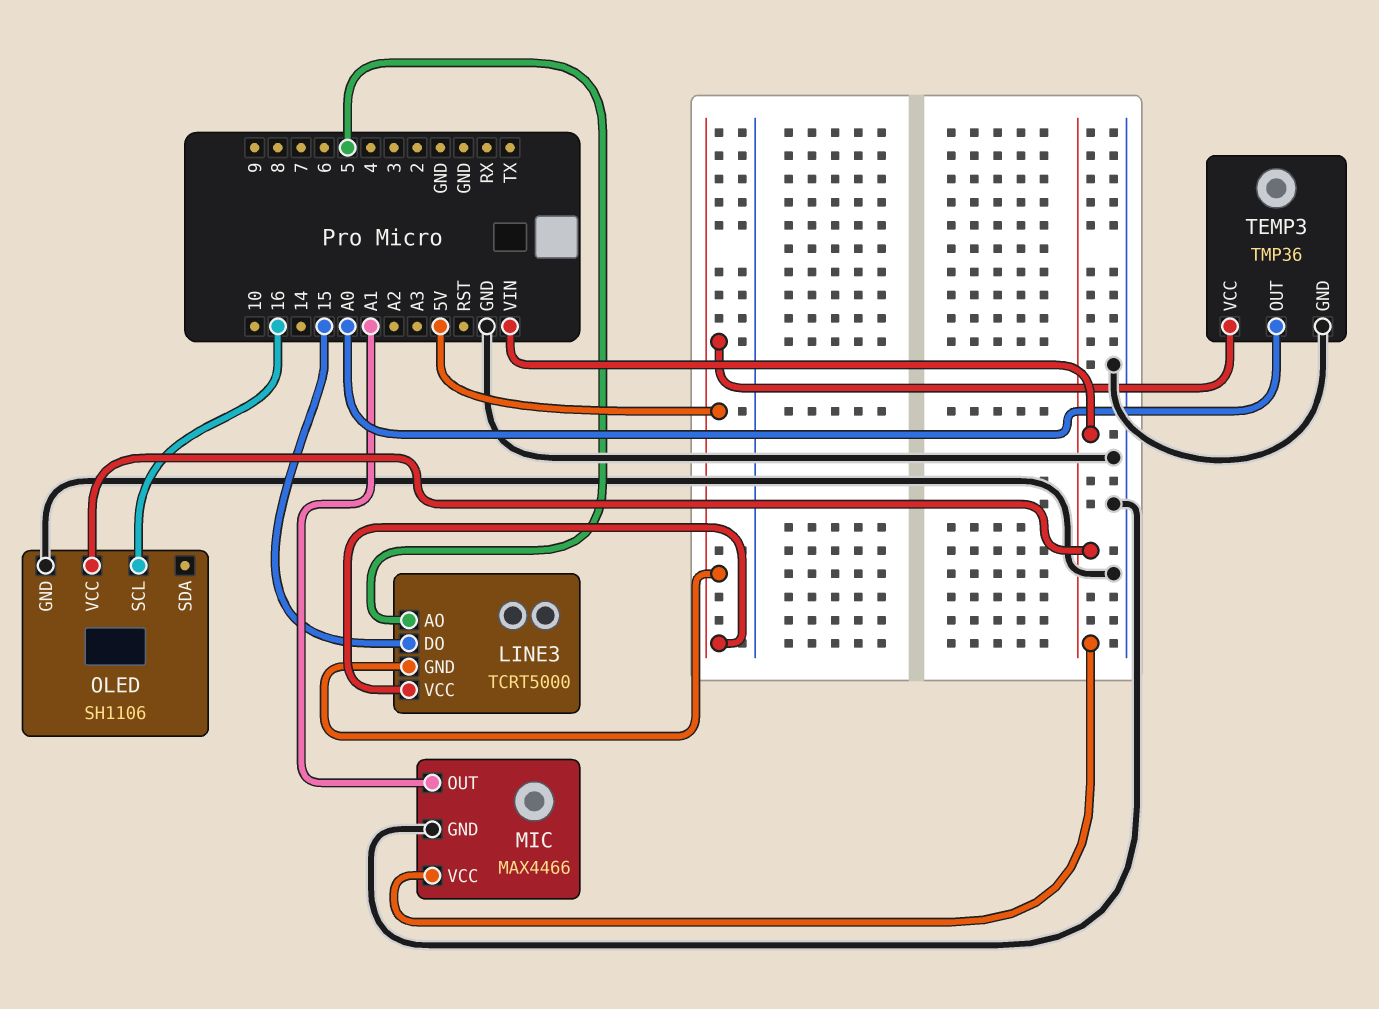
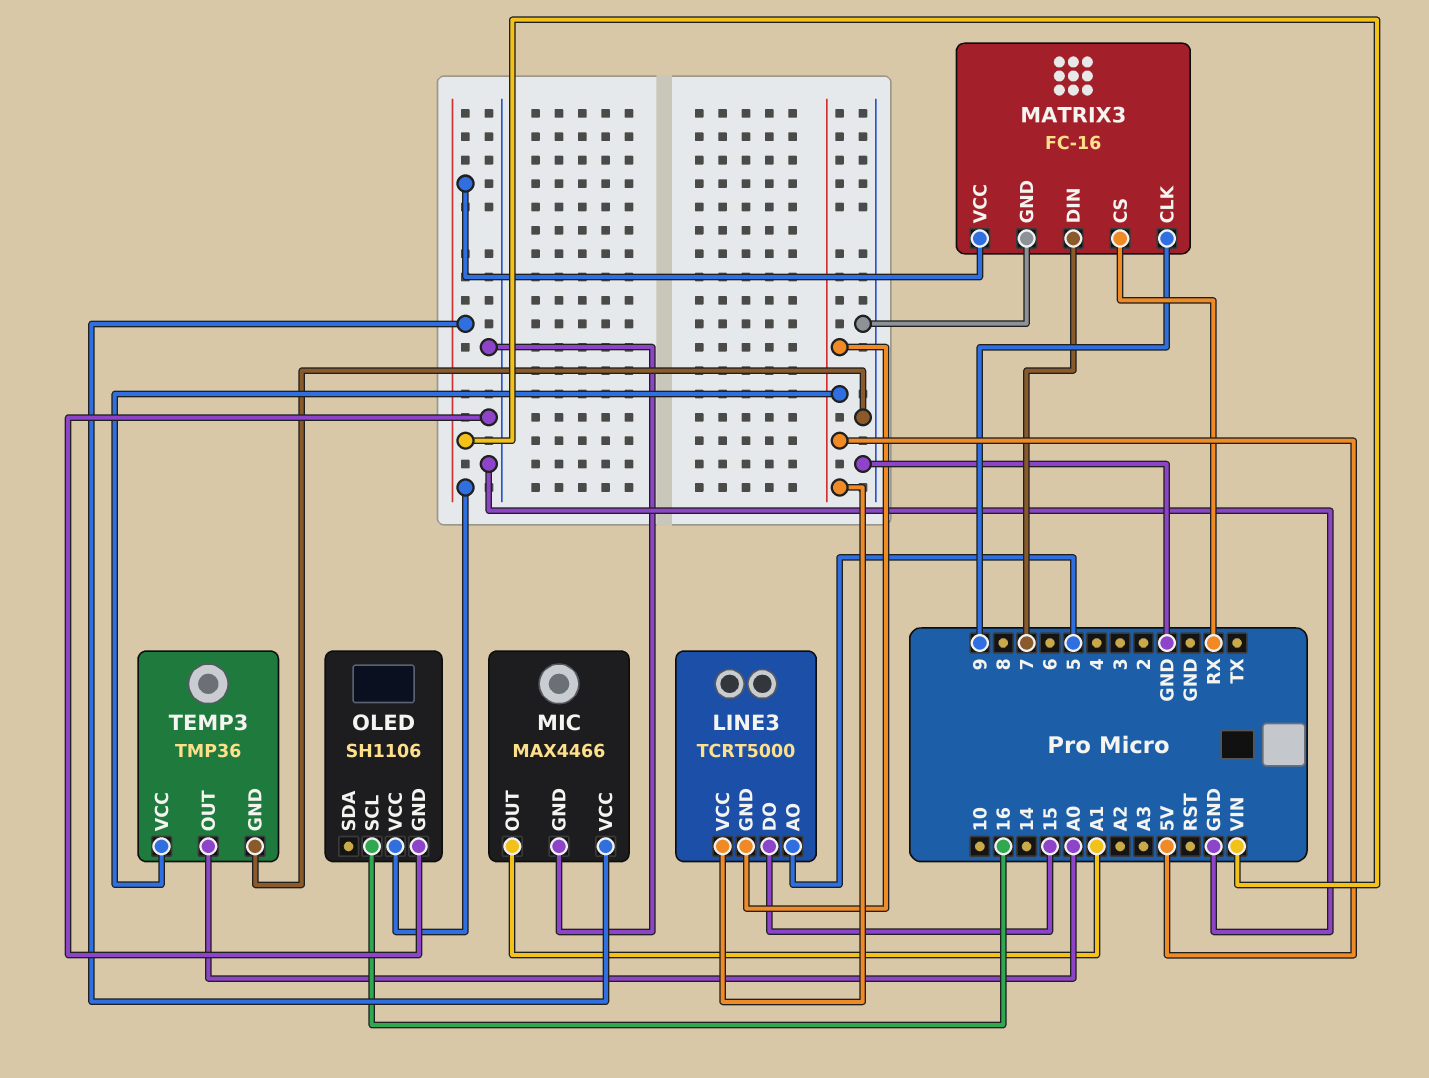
MATRIX3: none -> FC-16
MATRIX3 pin CLK: none -> 9
MATRIX3 pin CS: none -> RX
MATRIX3 pin DIN: none -> 7
MATRIX3 pin GND: none -> GND
MATRIX3 pin VCC: none -> VIN

